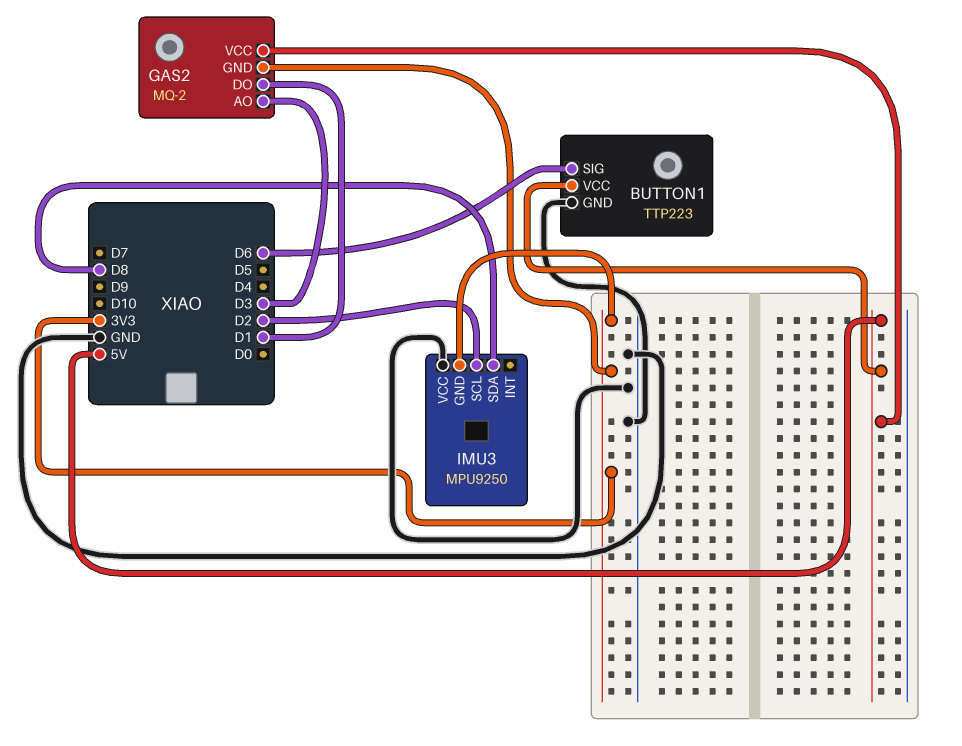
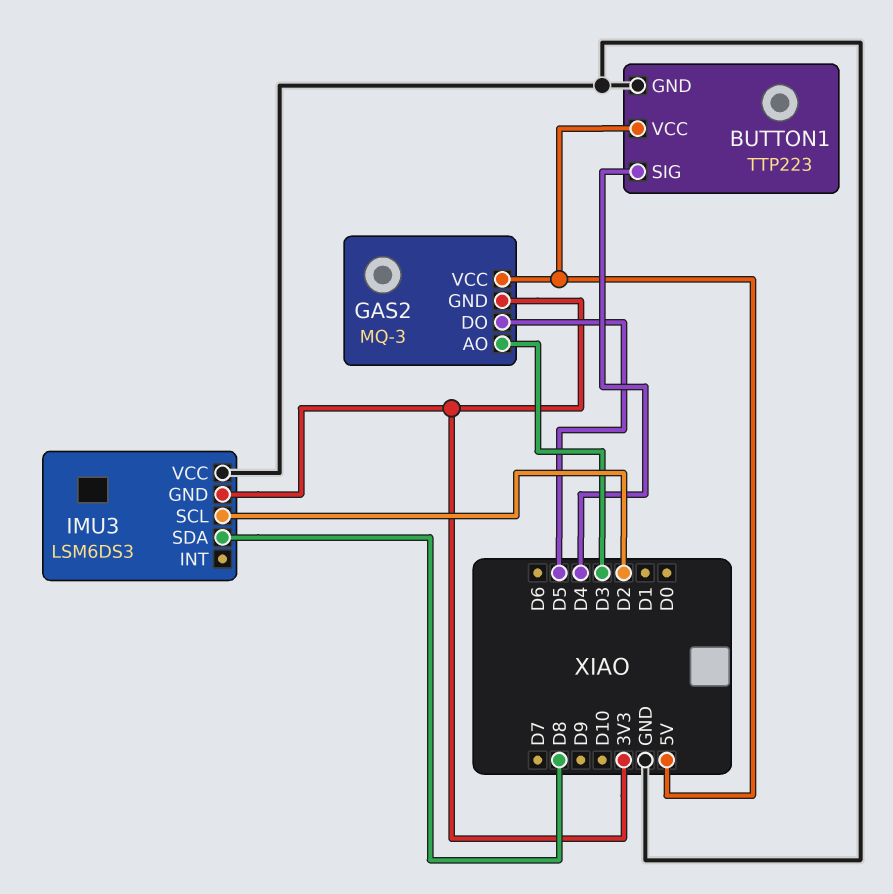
BUTTON1 pin SIG: D6 -> D4
GAS2: MQ-2 -> MQ-3
GAS2 pin DO: D1 -> D5
IMU3: MPU9250 -> LSM6DS3

